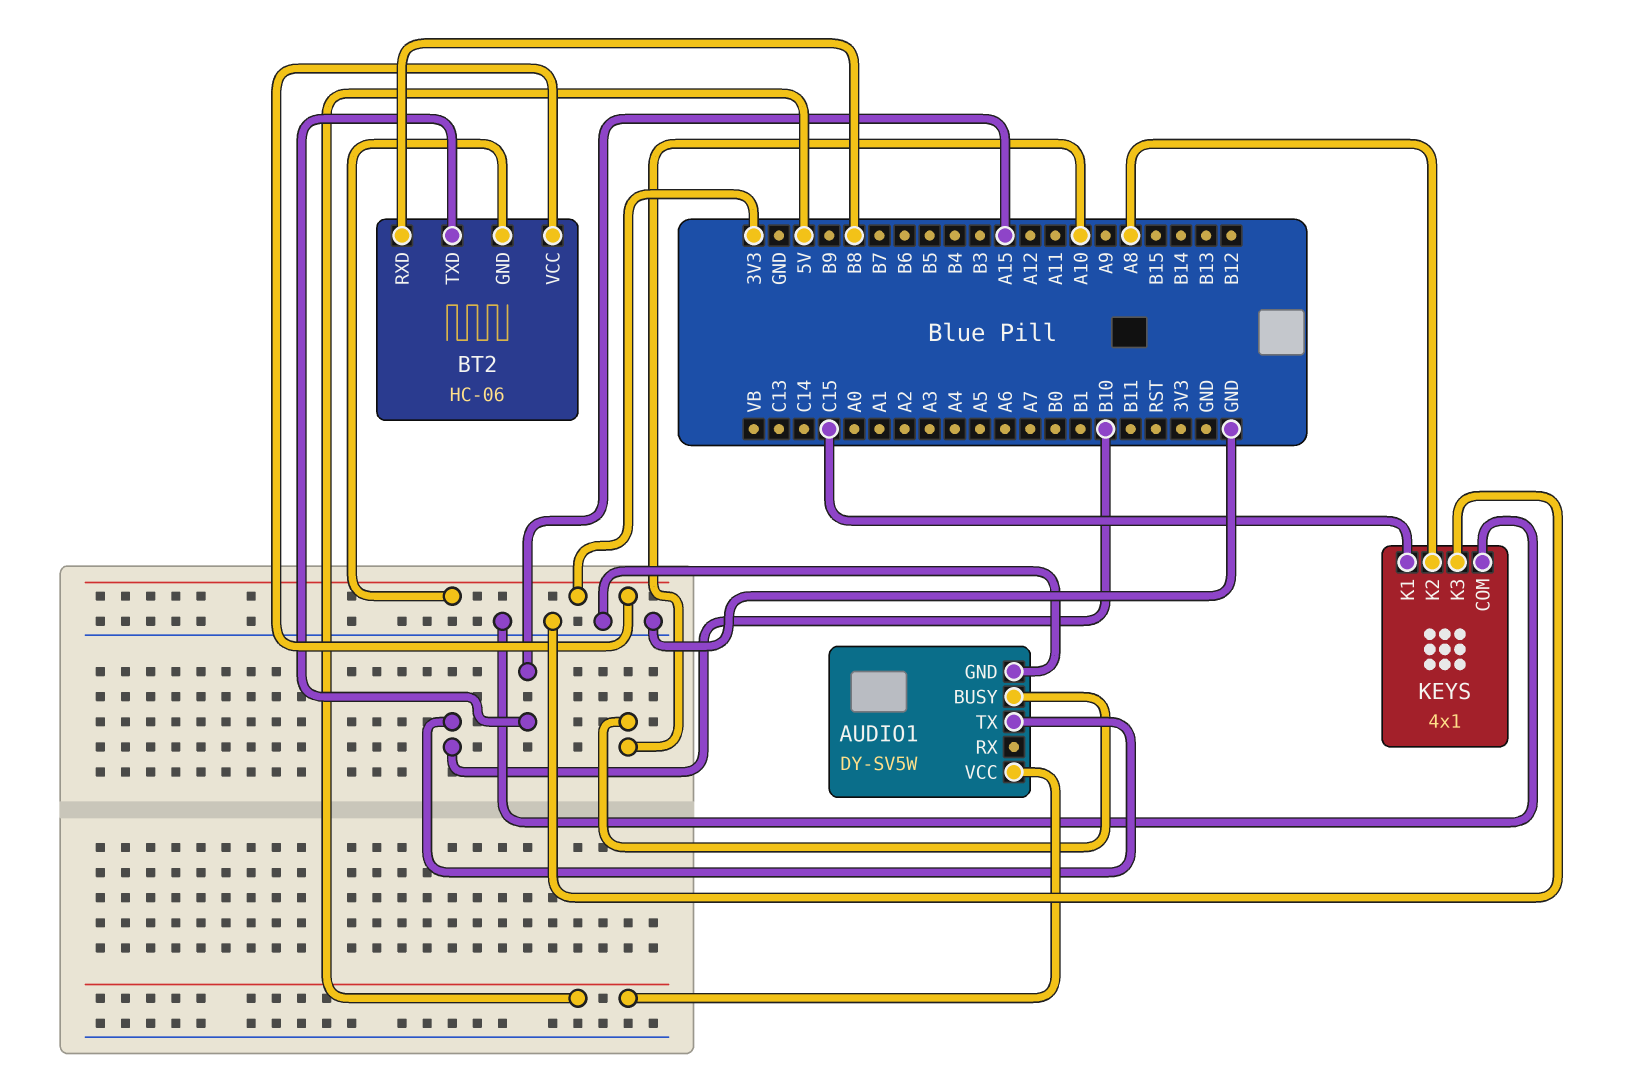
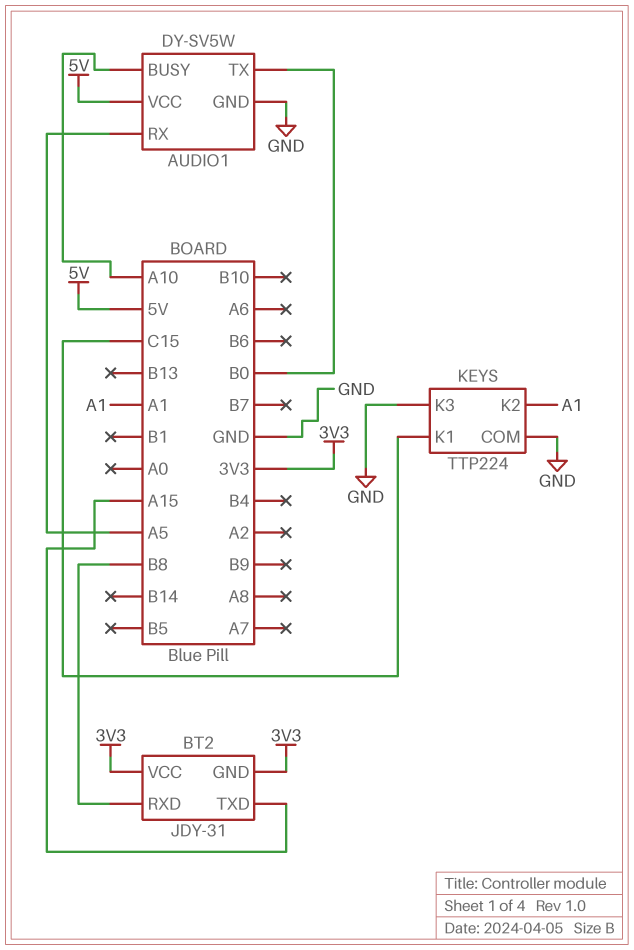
AUDIO1 pin RX: none -> A5
AUDIO1 pin TX: B10 -> B0
BT2: HC-06 -> JDY-31
KEYS: 4x1 -> TTP224
KEYS pin K2: A8 -> A1

